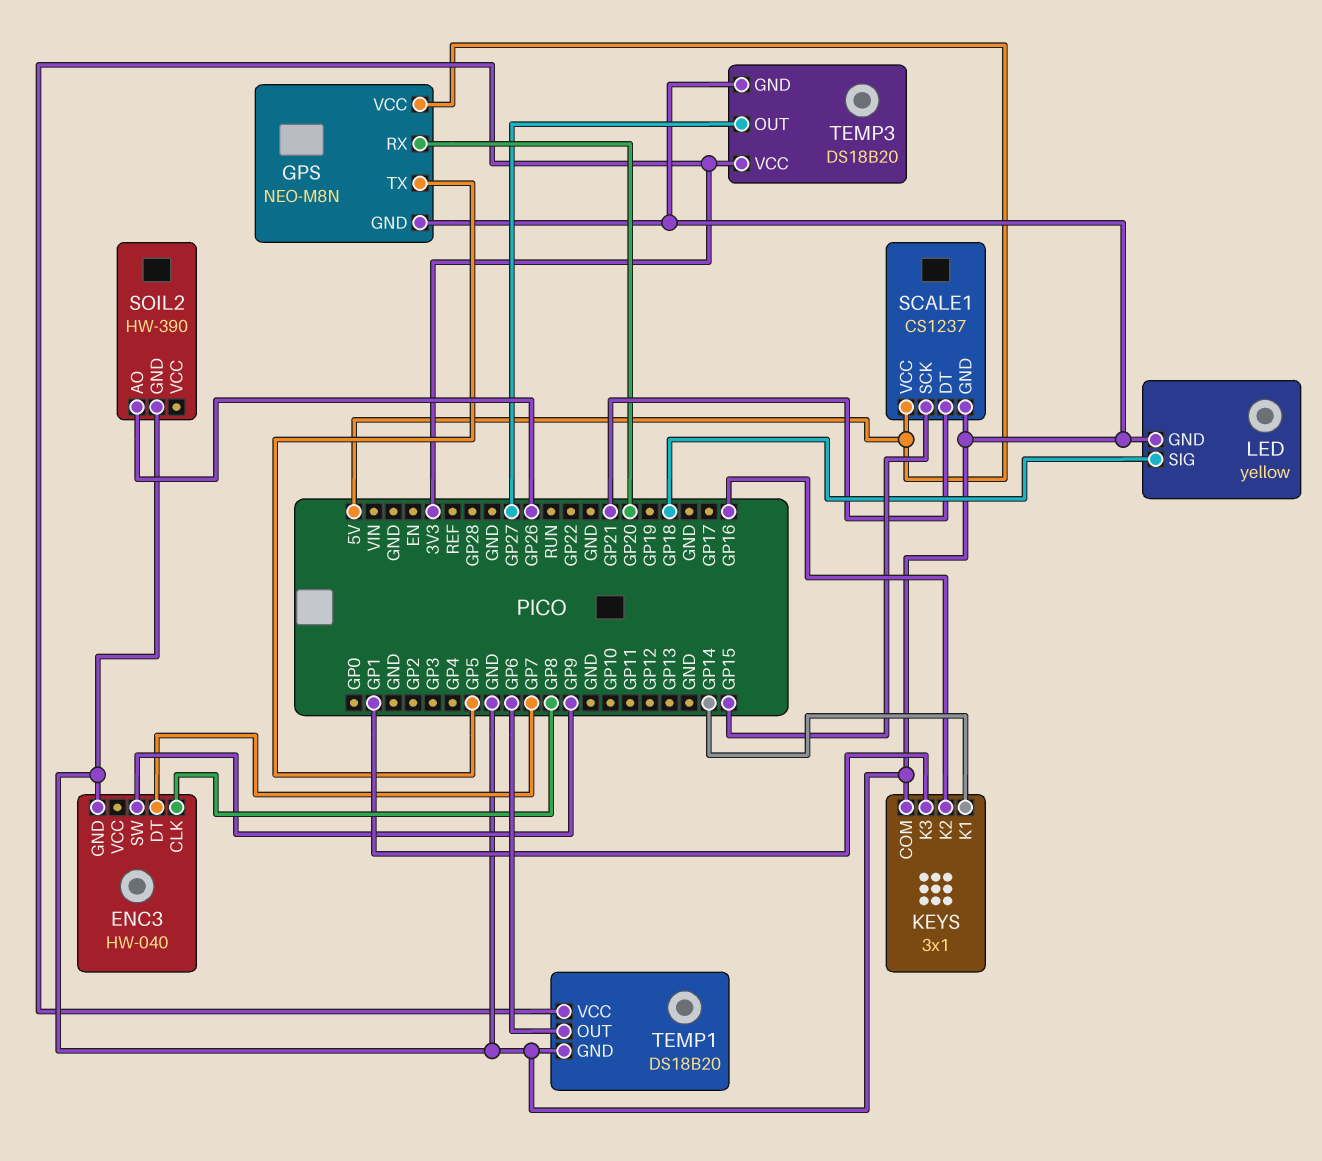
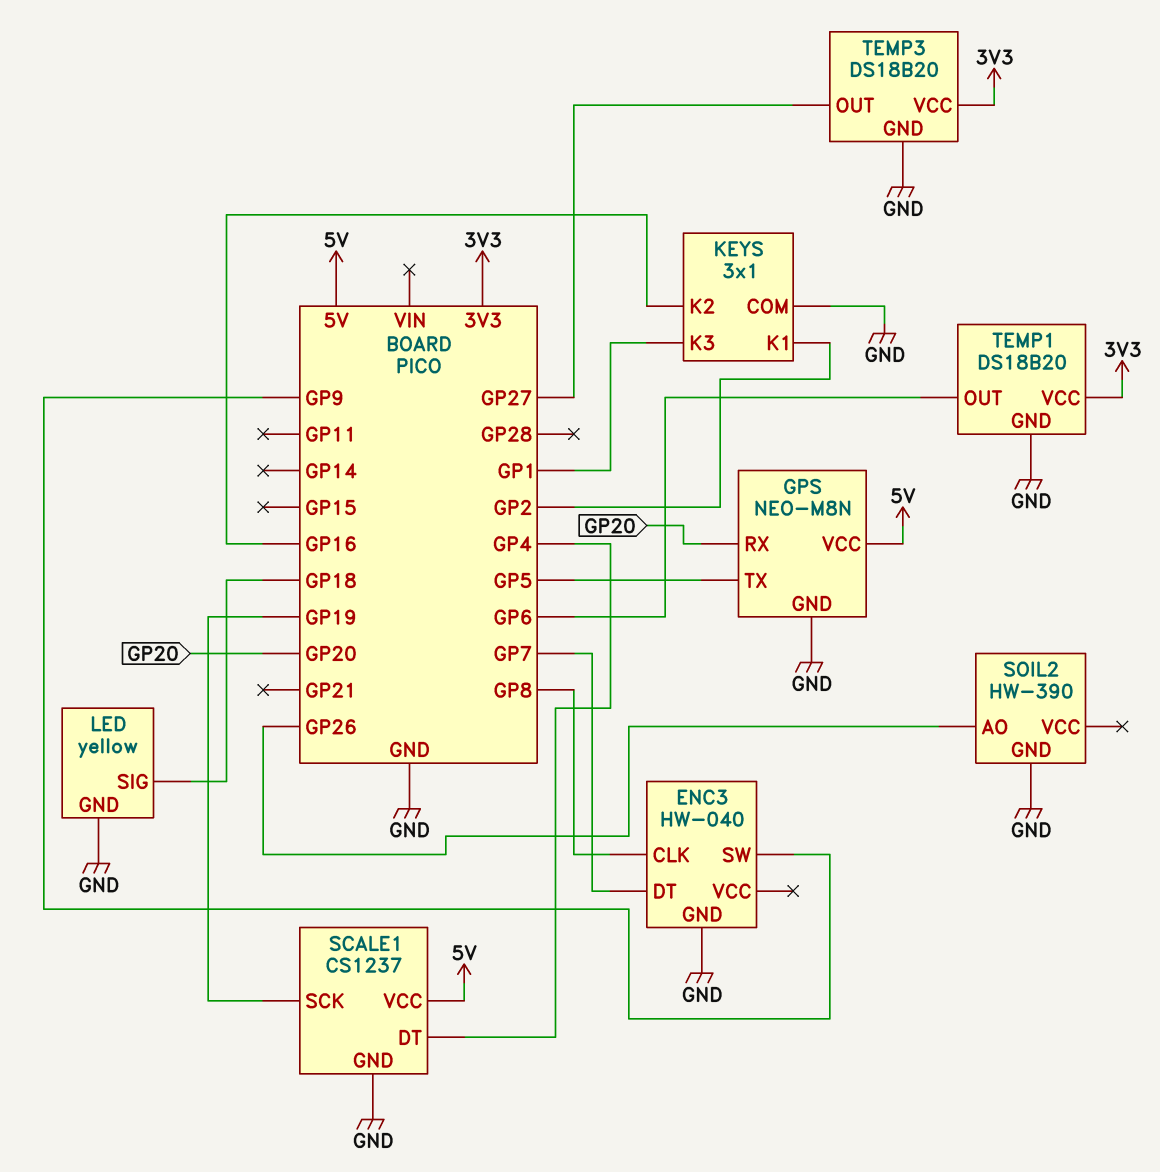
KEYS pin K1: GP14 -> GP2
SCALE1 pin DT: GP21 -> GP4
SCALE1 pin SCK: GP15 -> GP19

